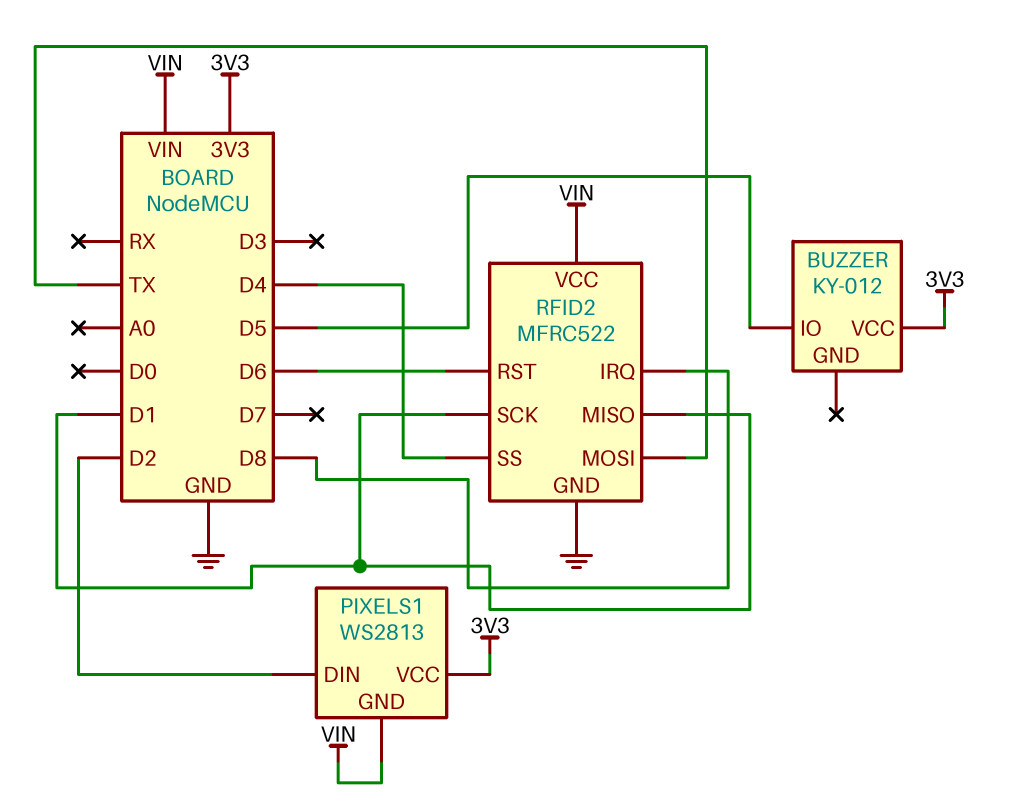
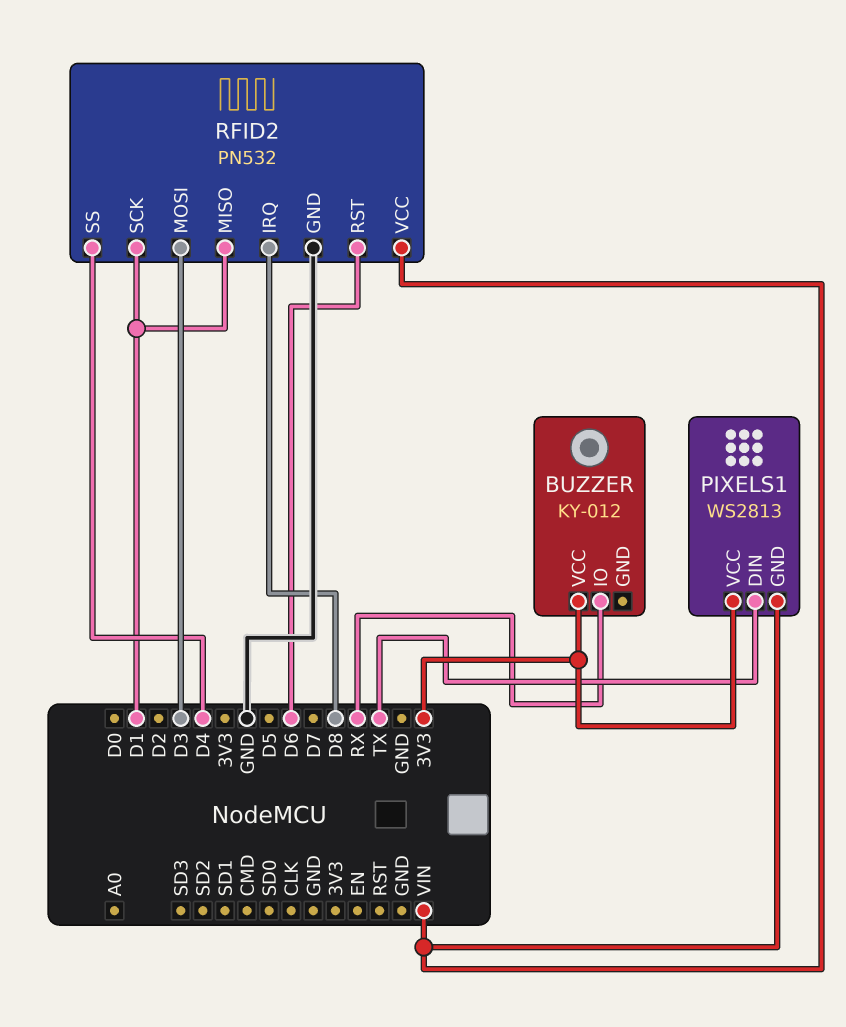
BUZZER pin IO: D5 -> RX
PIXELS1 pin DIN: D2 -> TX
RFID2: MFRC522 -> PN532
RFID2 pin MOSI: TX -> D3

